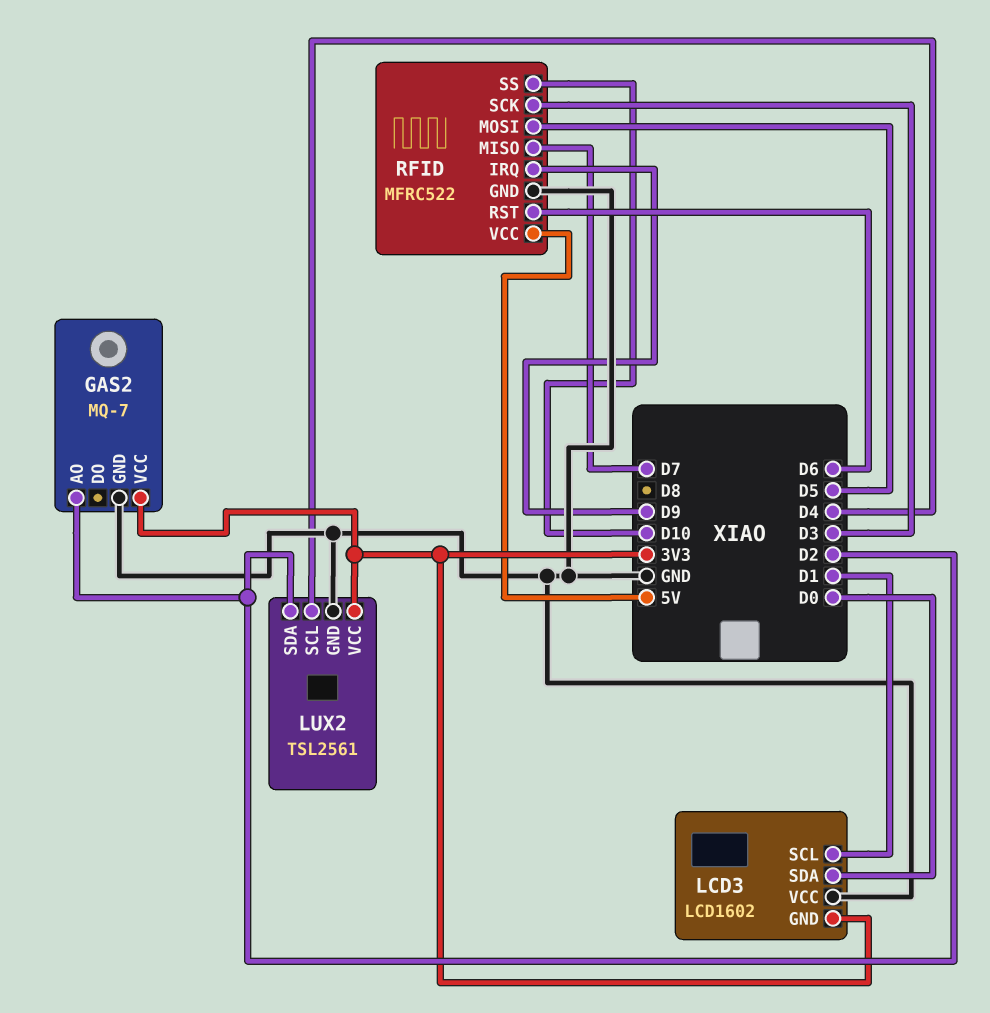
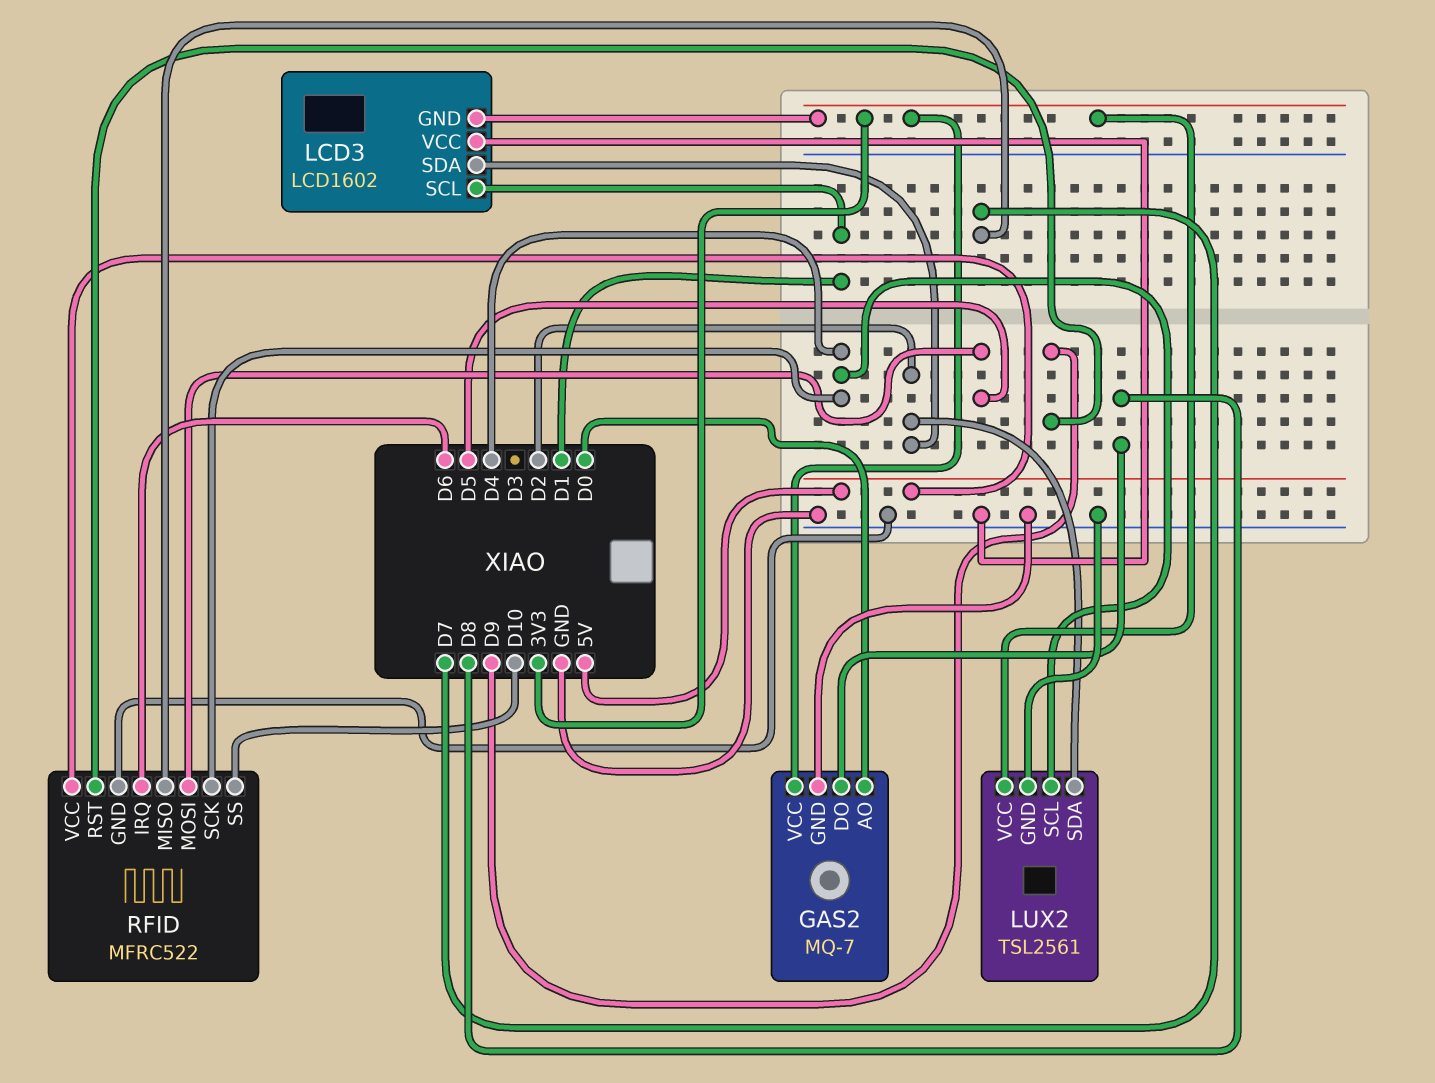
GAS2 pin AO: D2 -> D0
GAS2 pin DO: none -> D8
LCD3 pin SDA: D0 -> D2
RFID pin IRQ: D9 -> D6
RFID pin RST: D6 -> D9
RFID pin SCK: D3 -> D4

